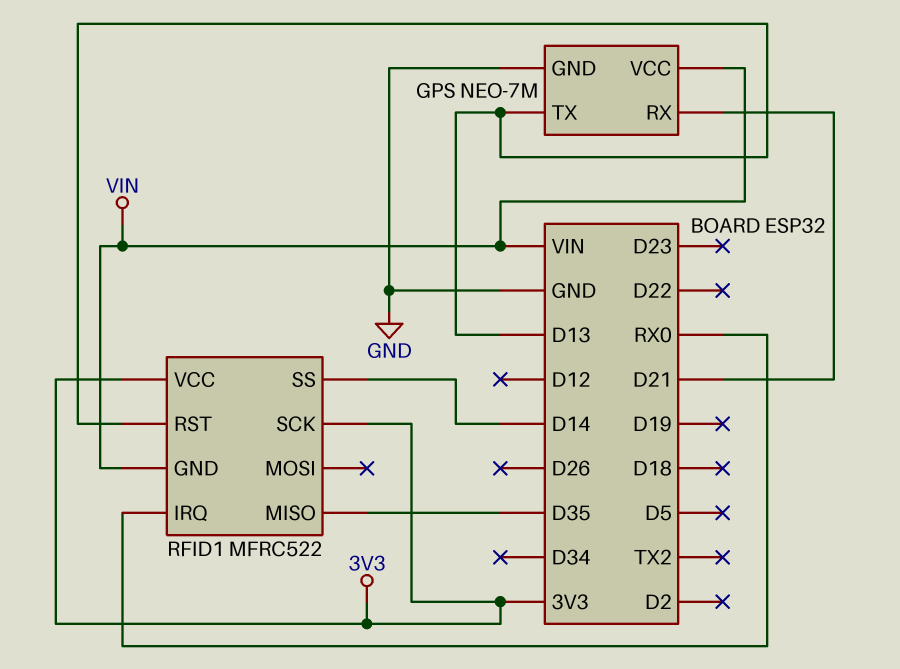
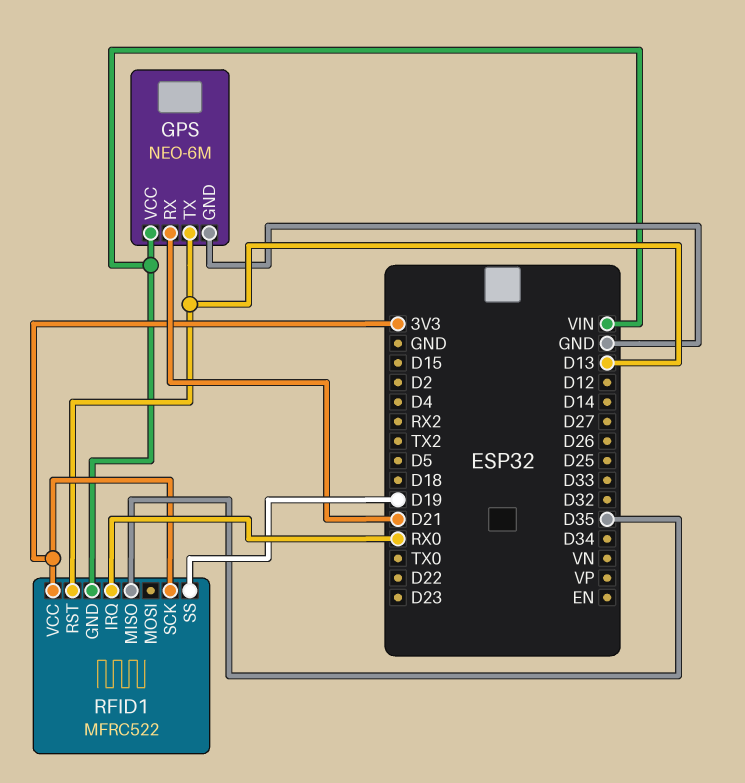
GPS: NEO-7M -> NEO-6M
RFID1 pin SS: D14 -> D19

